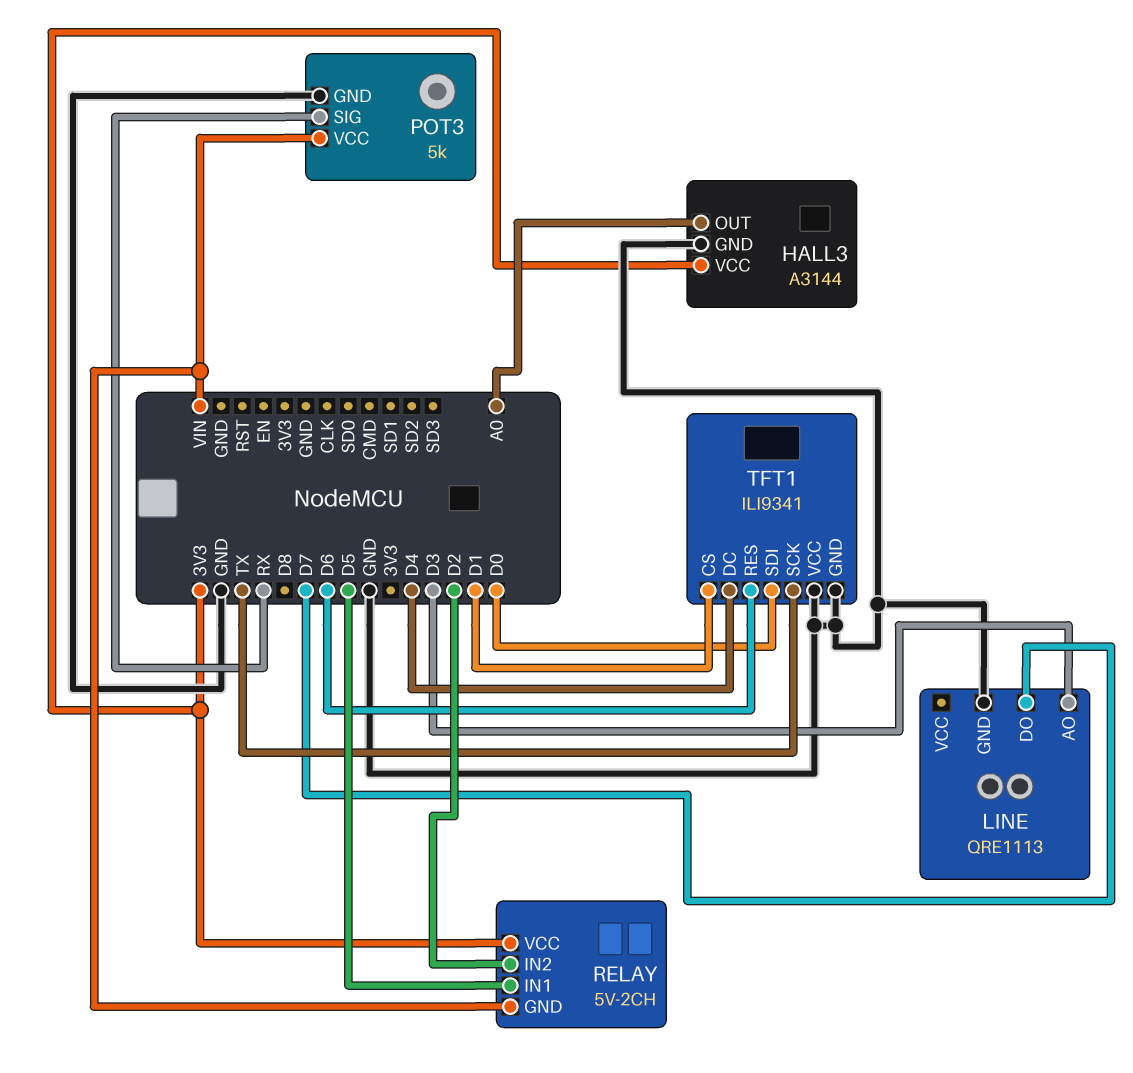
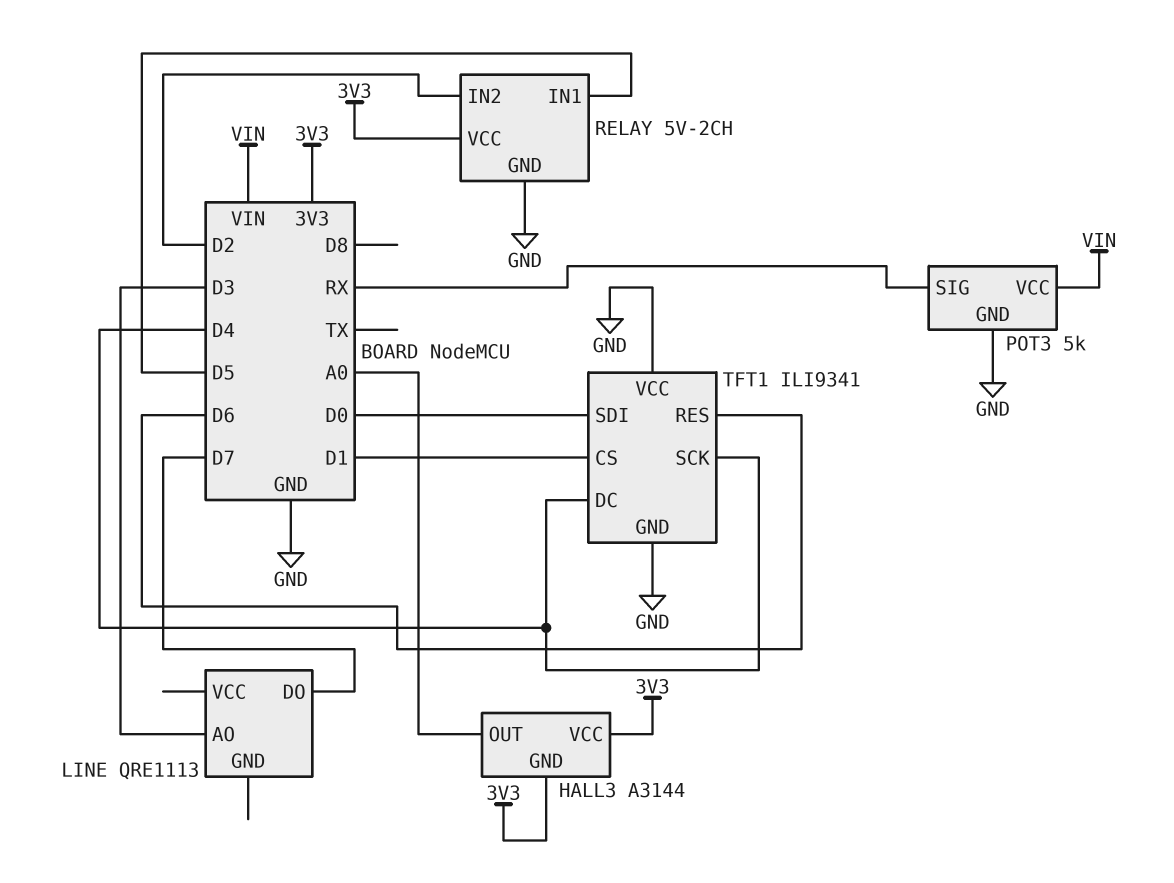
HALL3 pin GND: GND -> 3V3
LINE pin GND: GND -> none
RELAY pin GND: VIN -> GND
TFT1 pin SCK: TX -> D4

